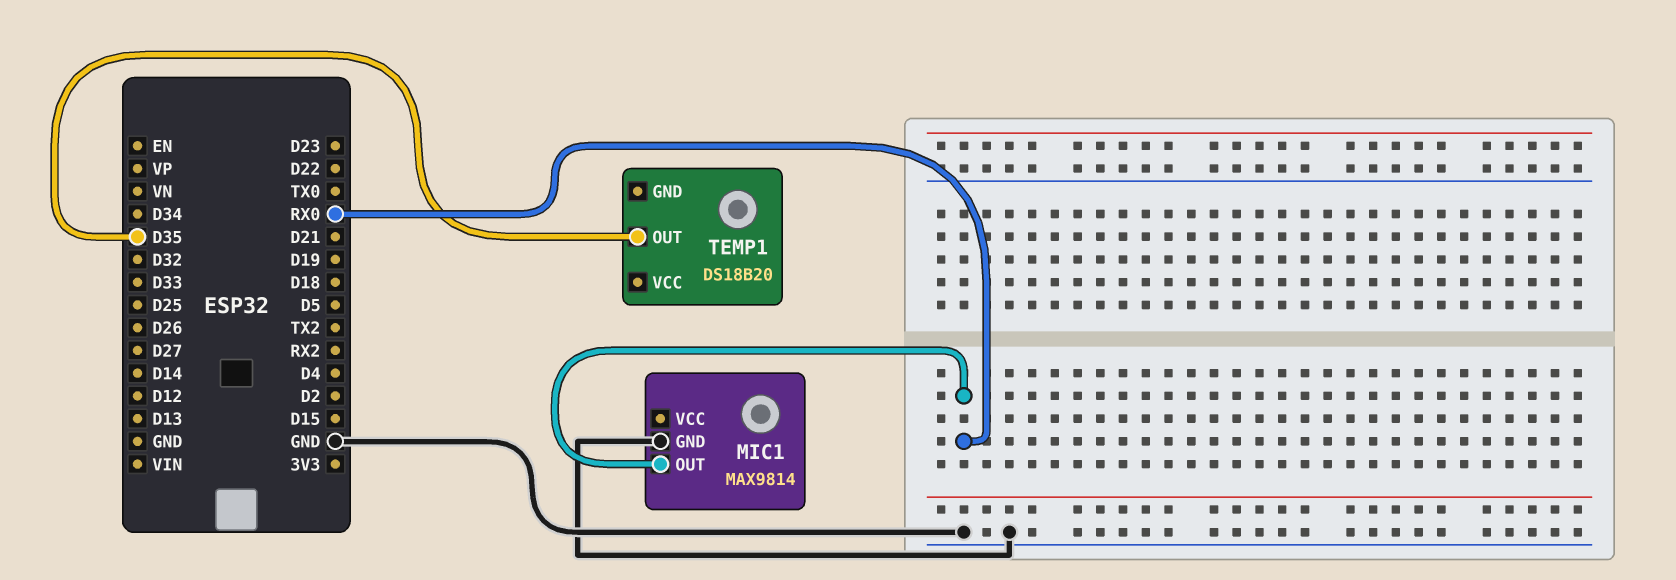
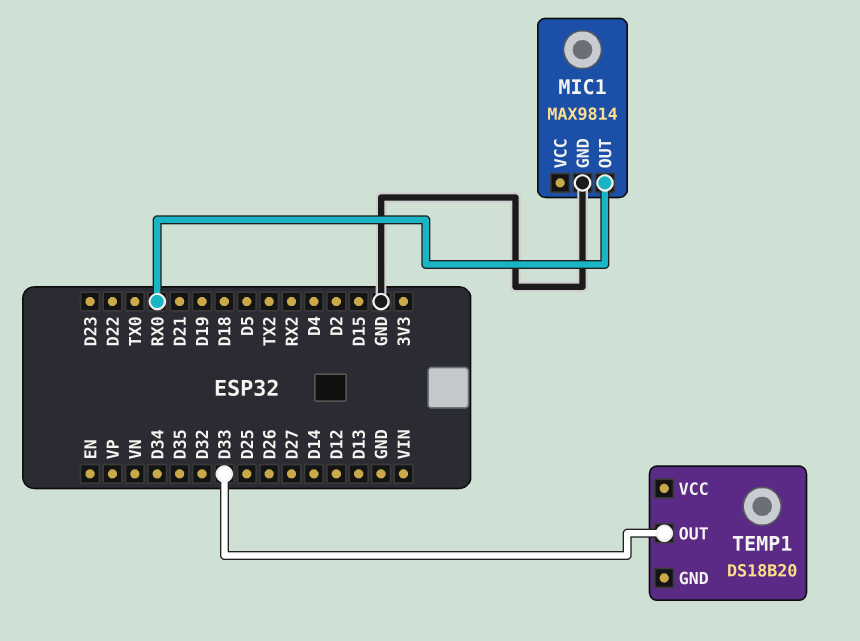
TEMP1 pin OUT: D35 -> D33

